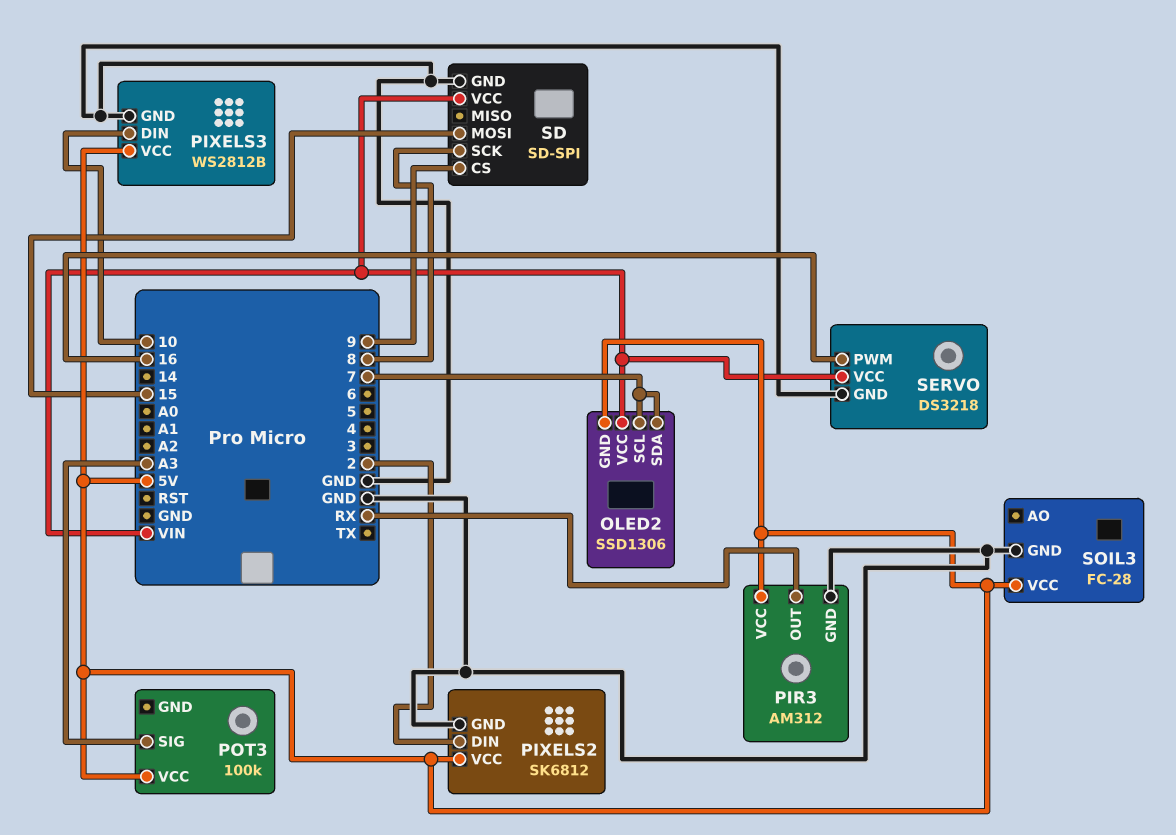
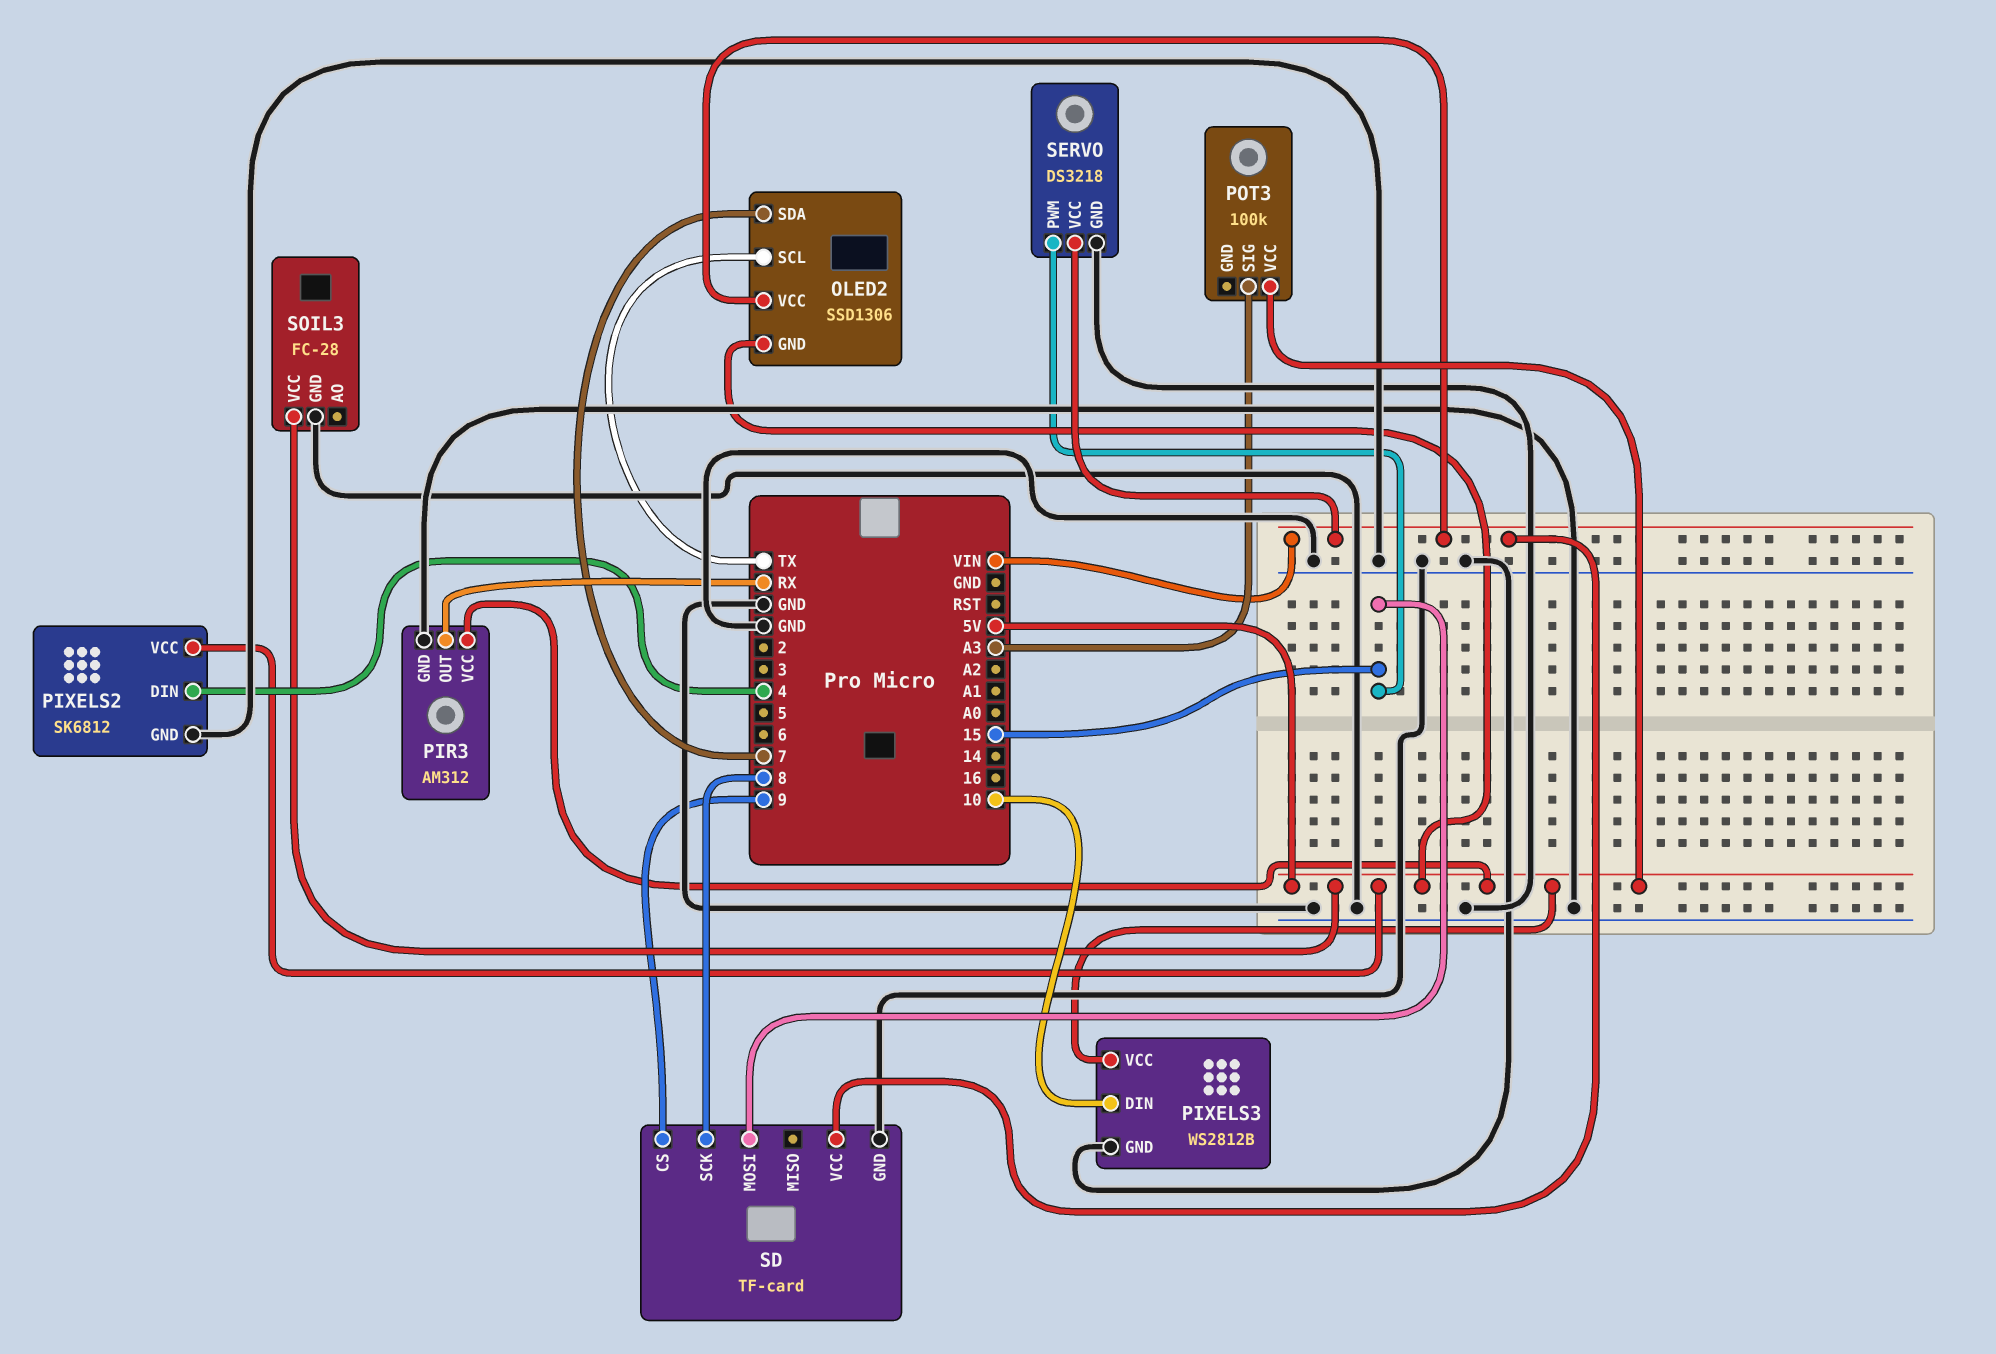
OLED2 pin SCL: 7 -> TX
PIXELS2 pin DIN: 2 -> 4
SD: SD-SPI -> TF-card
SERVO pin PWM: 16 -> 15

